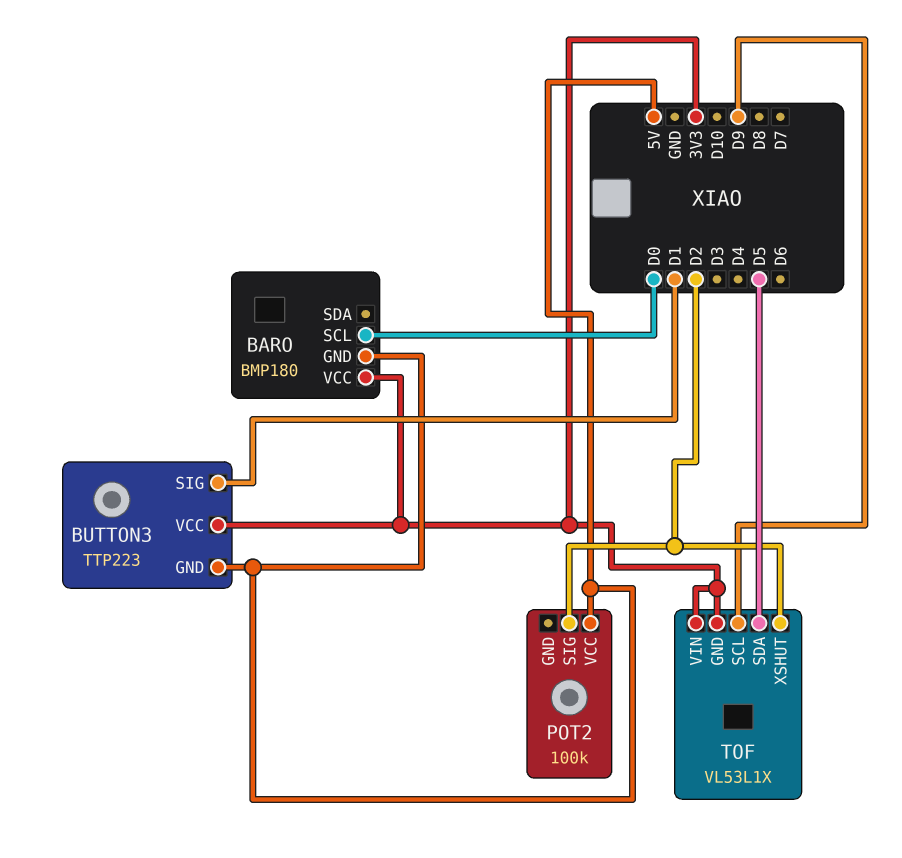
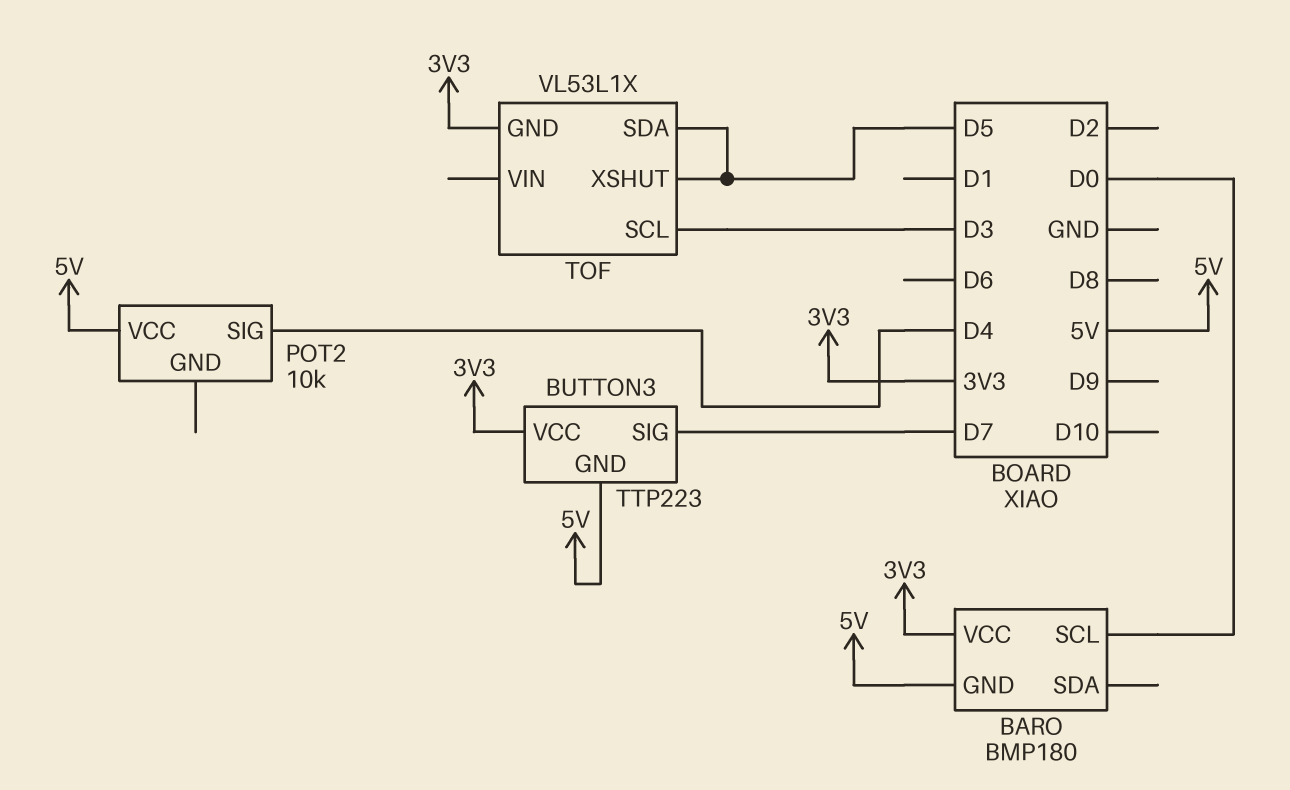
BUTTON3 pin SIG: D1 -> D7
POT2: 100k -> 10k
POT2 pin SIG: D2 -> D4
TOF pin SCL: D9 -> D3
TOF pin VIN: 3V3 -> none
TOF pin XSHUT: D2 -> D5

